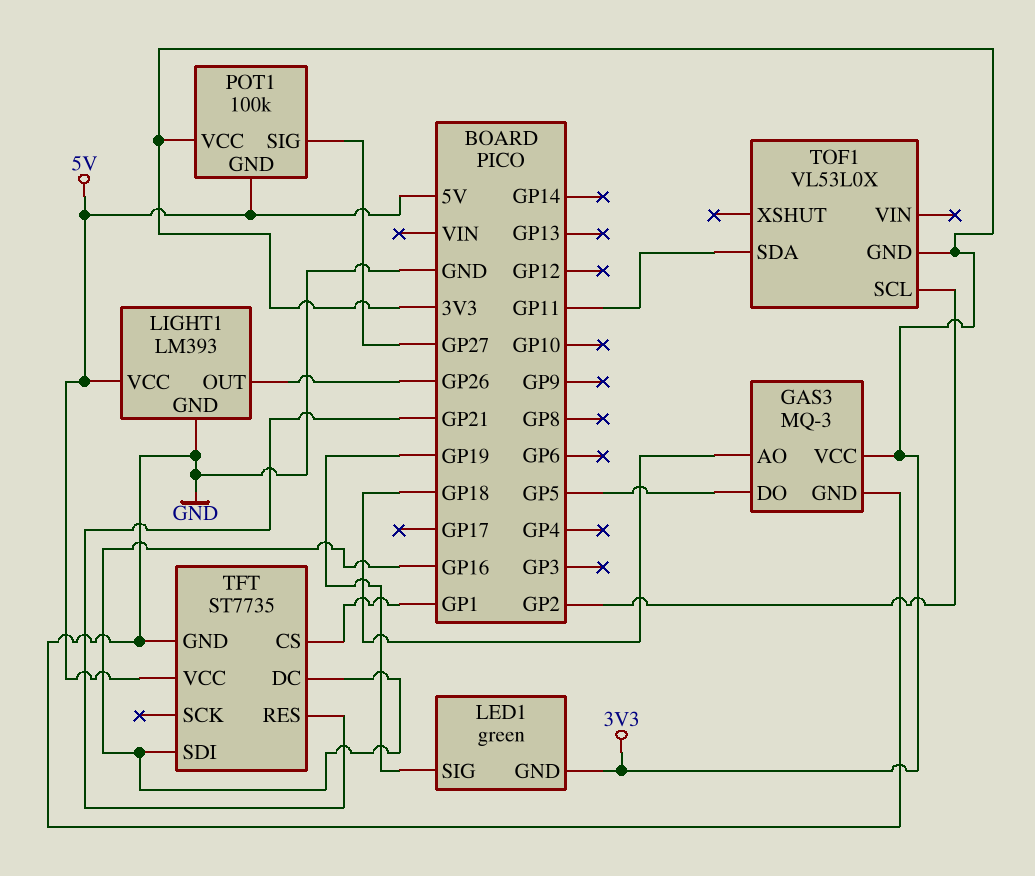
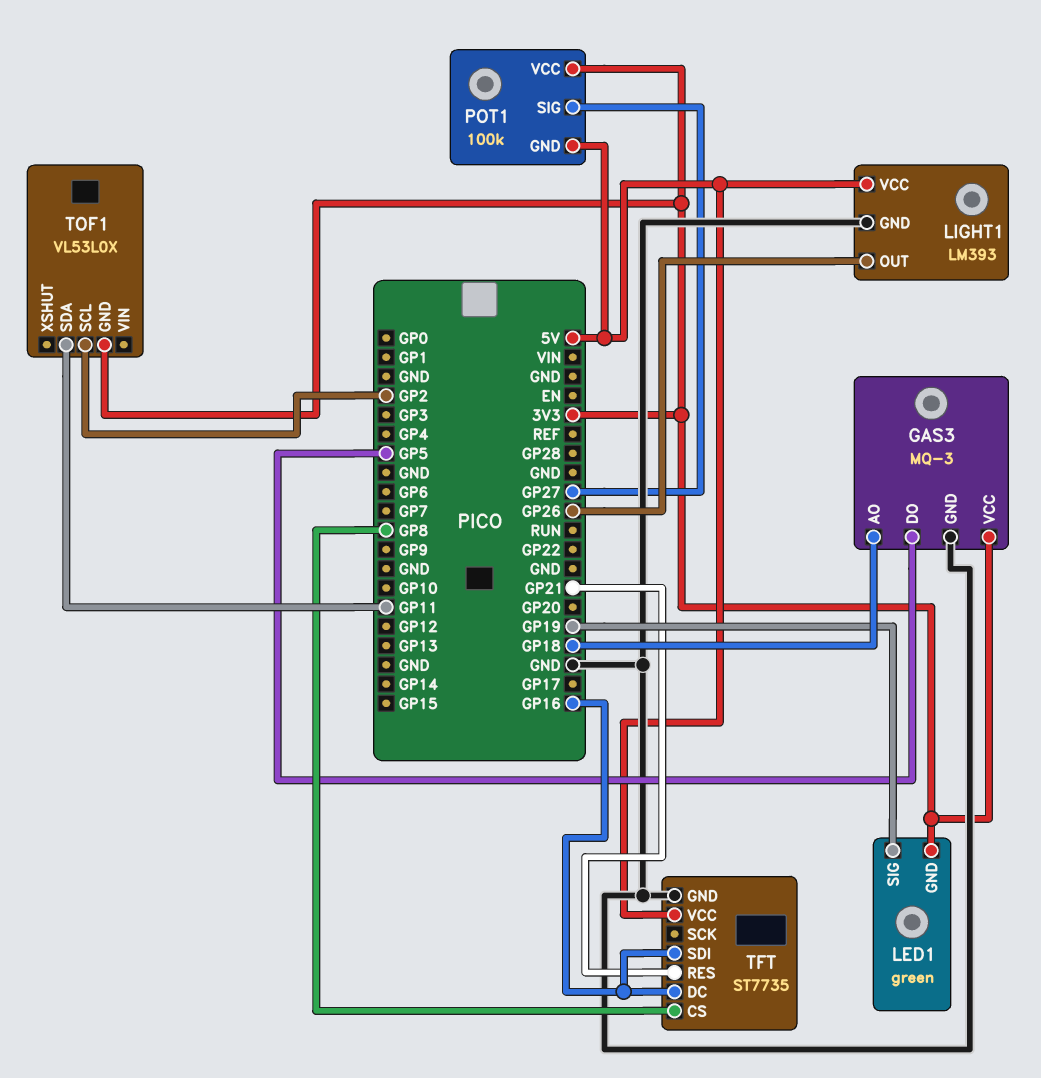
TFT pin CS: GP1 -> GP8

